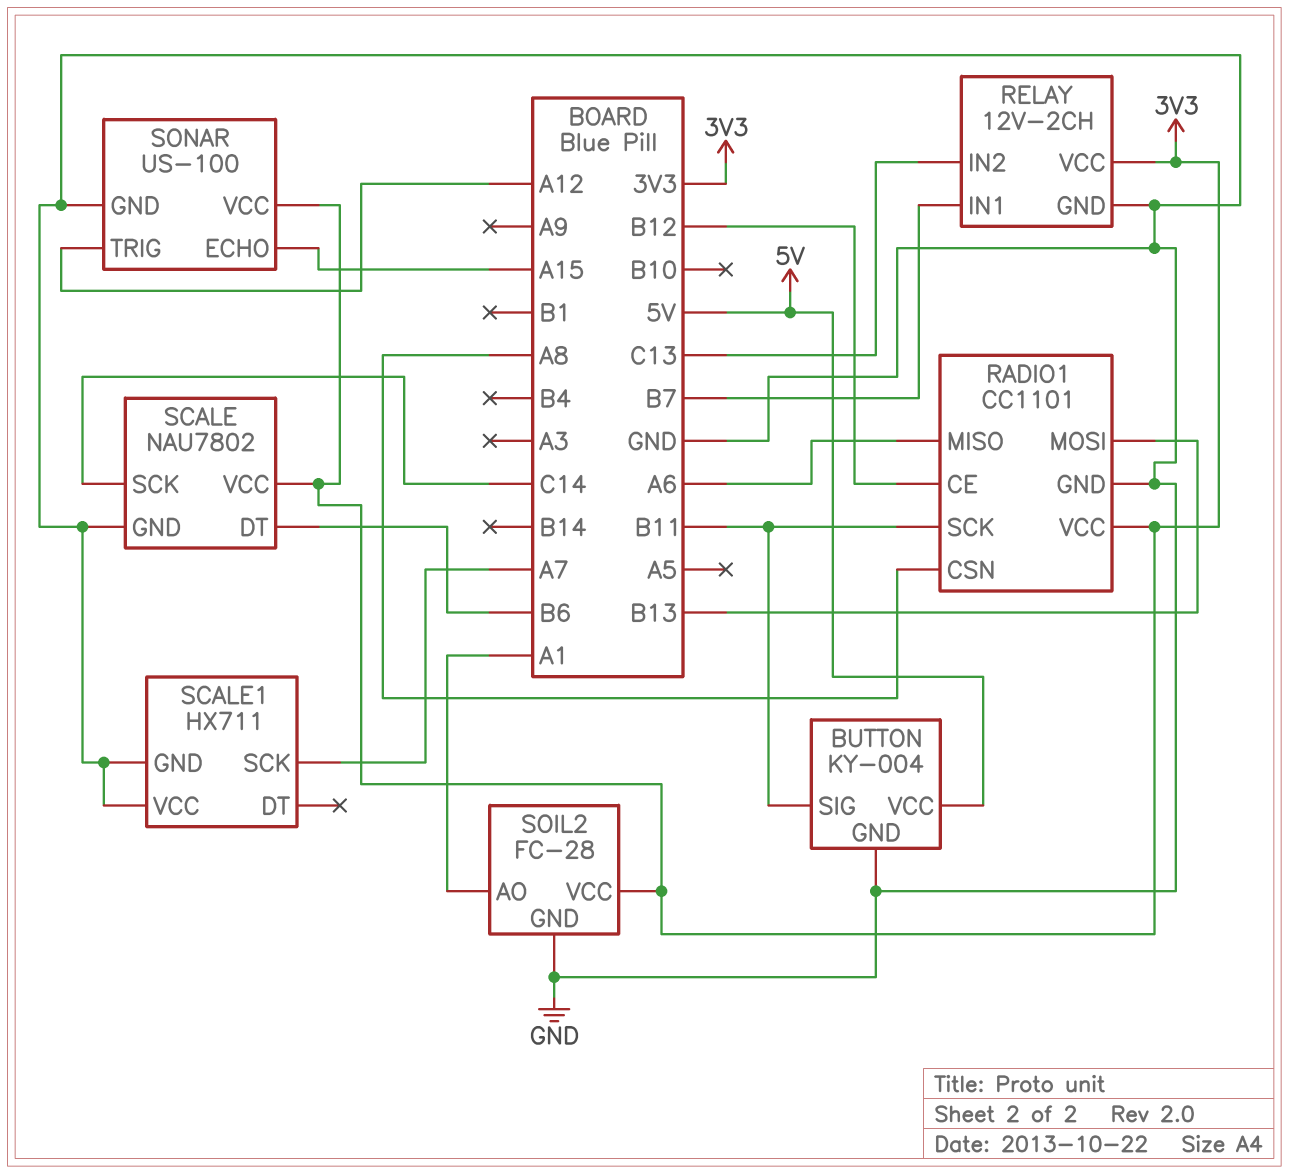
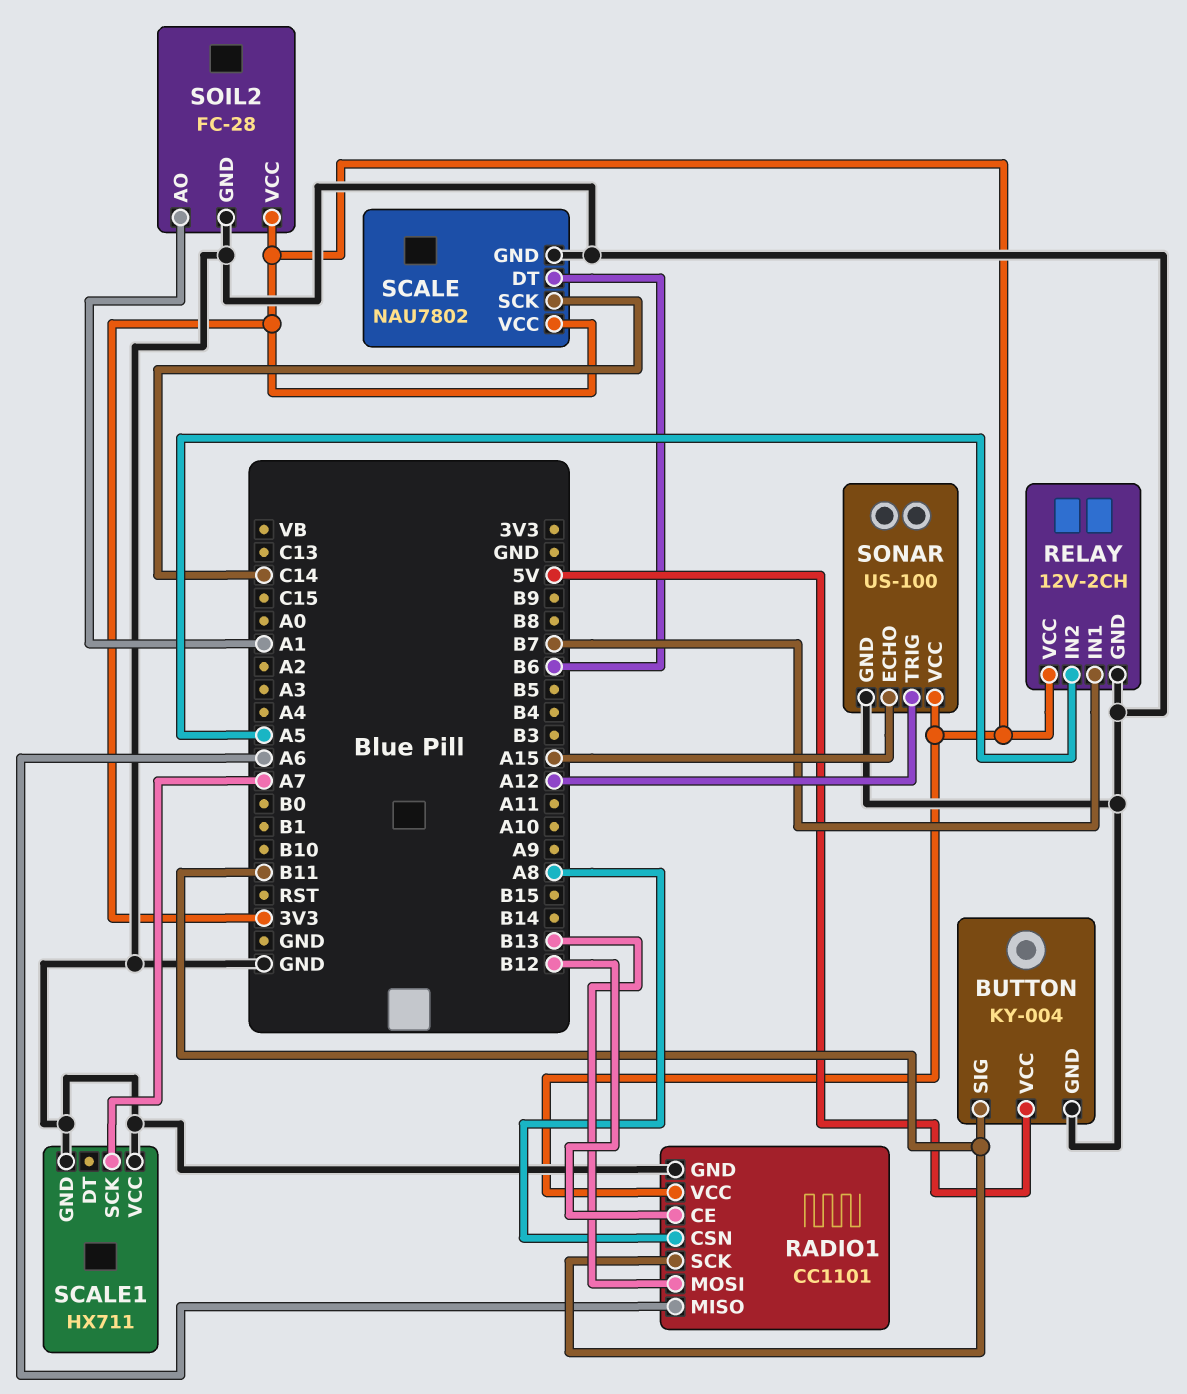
RELAY pin IN2: C13 -> A5

